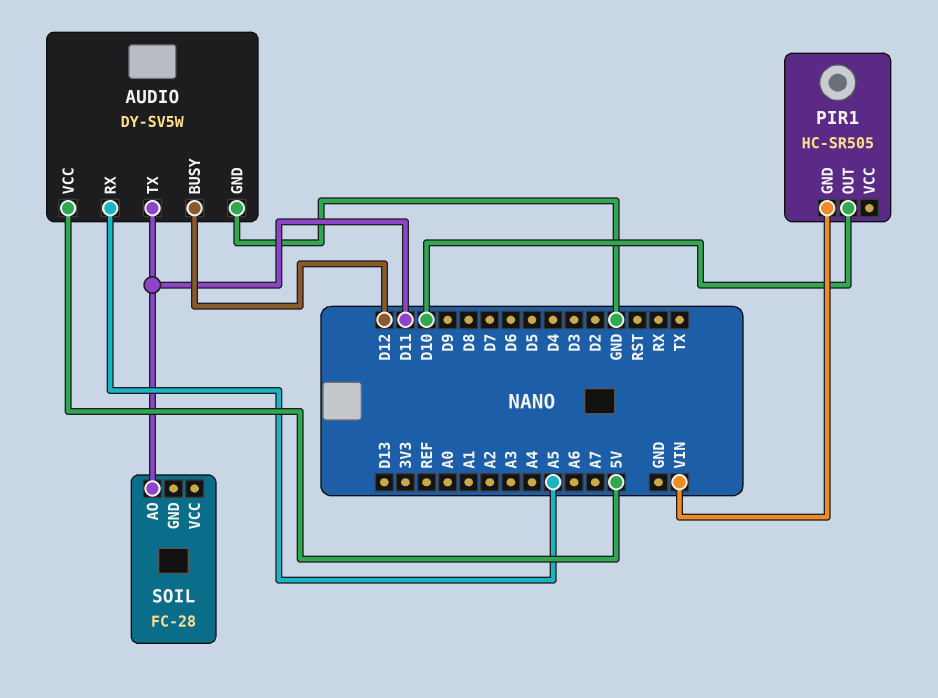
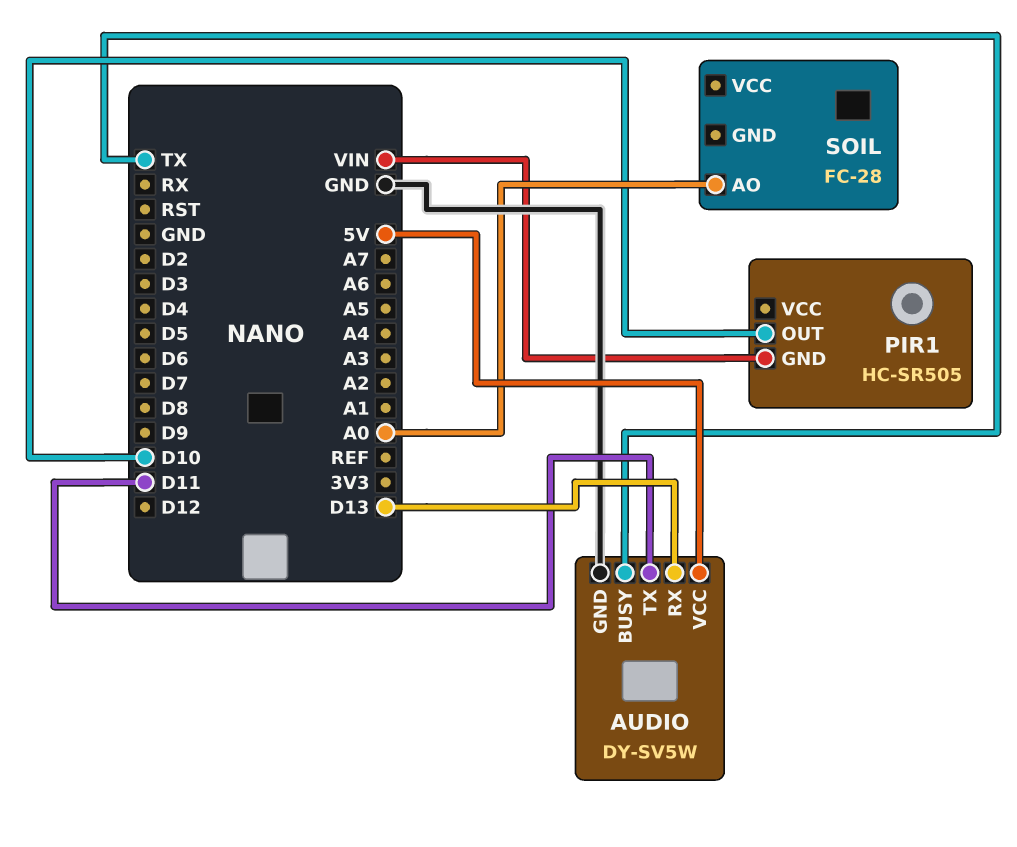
AUDIO pin BUSY: D12 -> TX
AUDIO pin RX: A5 -> D13
SOIL pin AO: D11 -> A0

